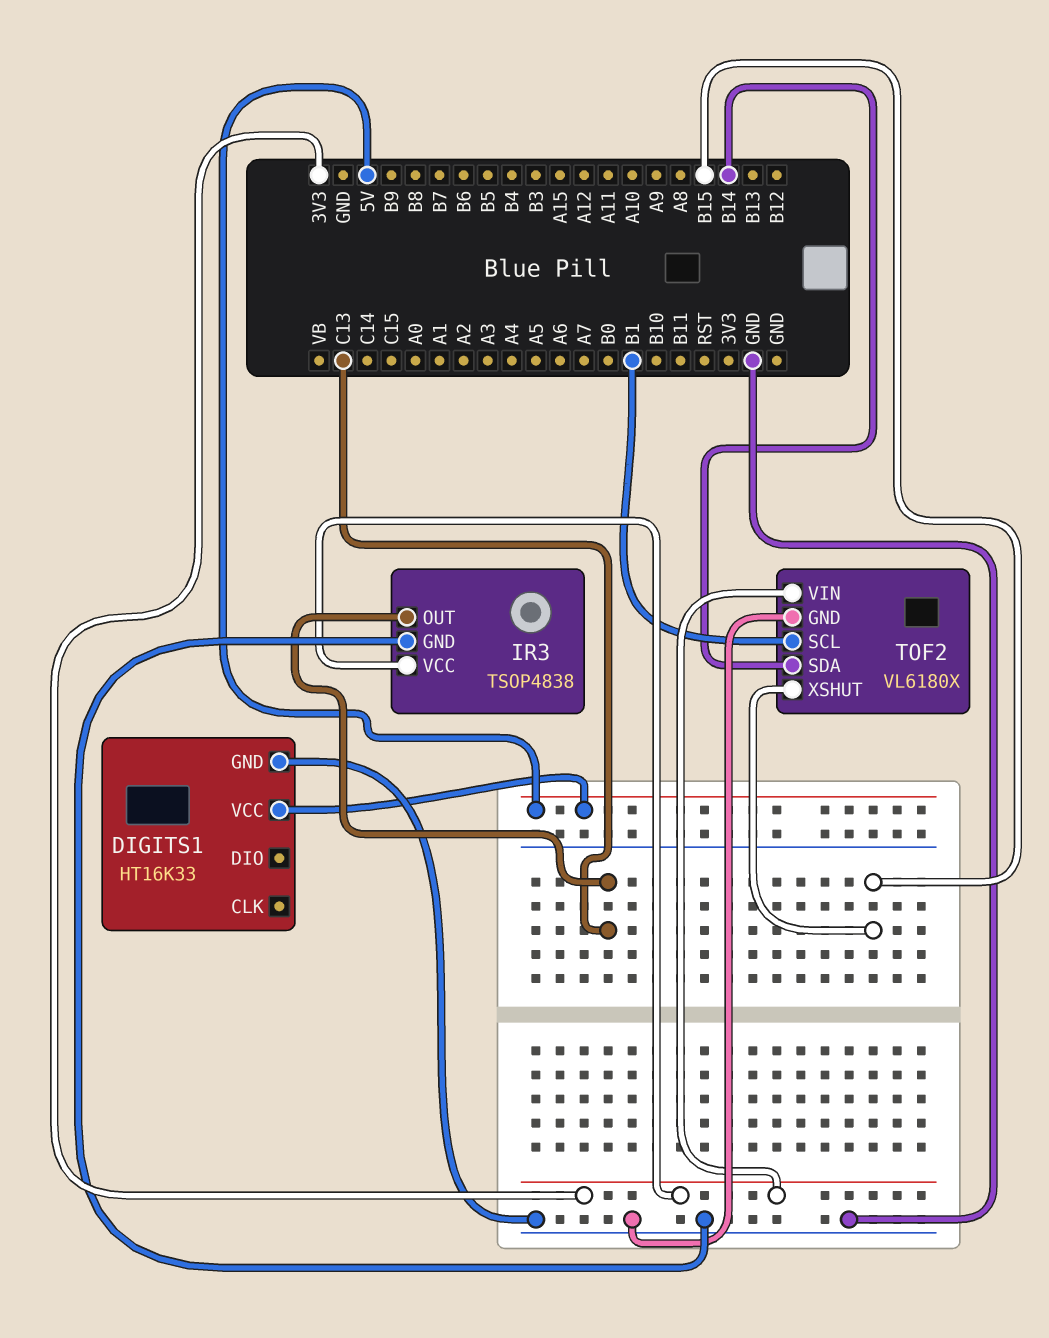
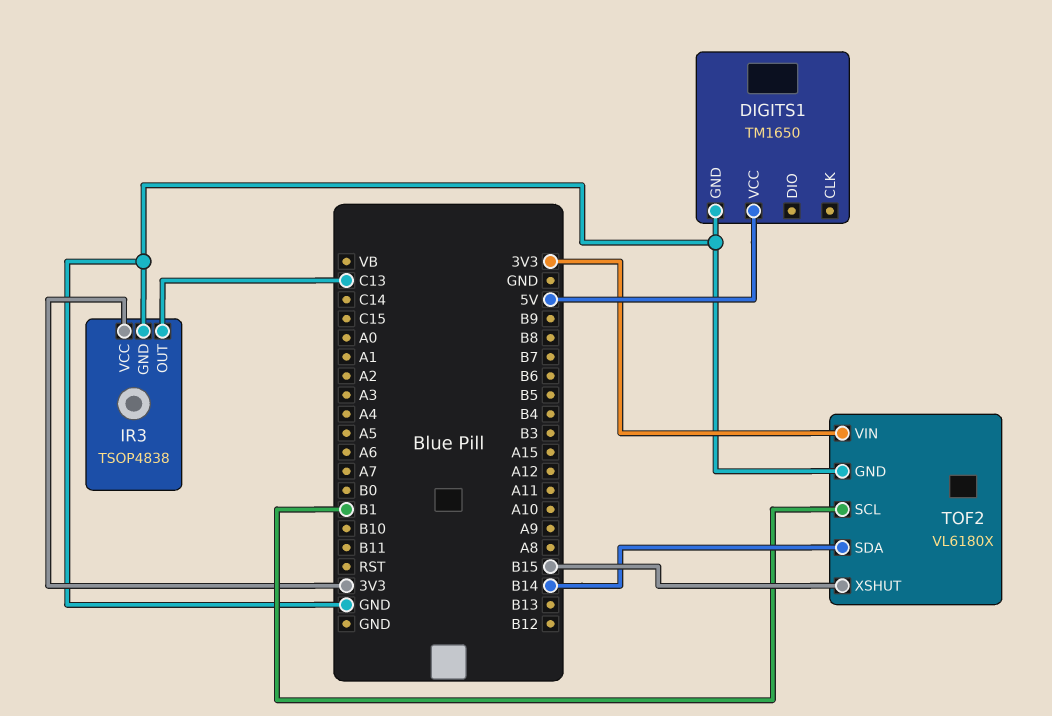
DIGITS1: HT16K33 -> TM1650

